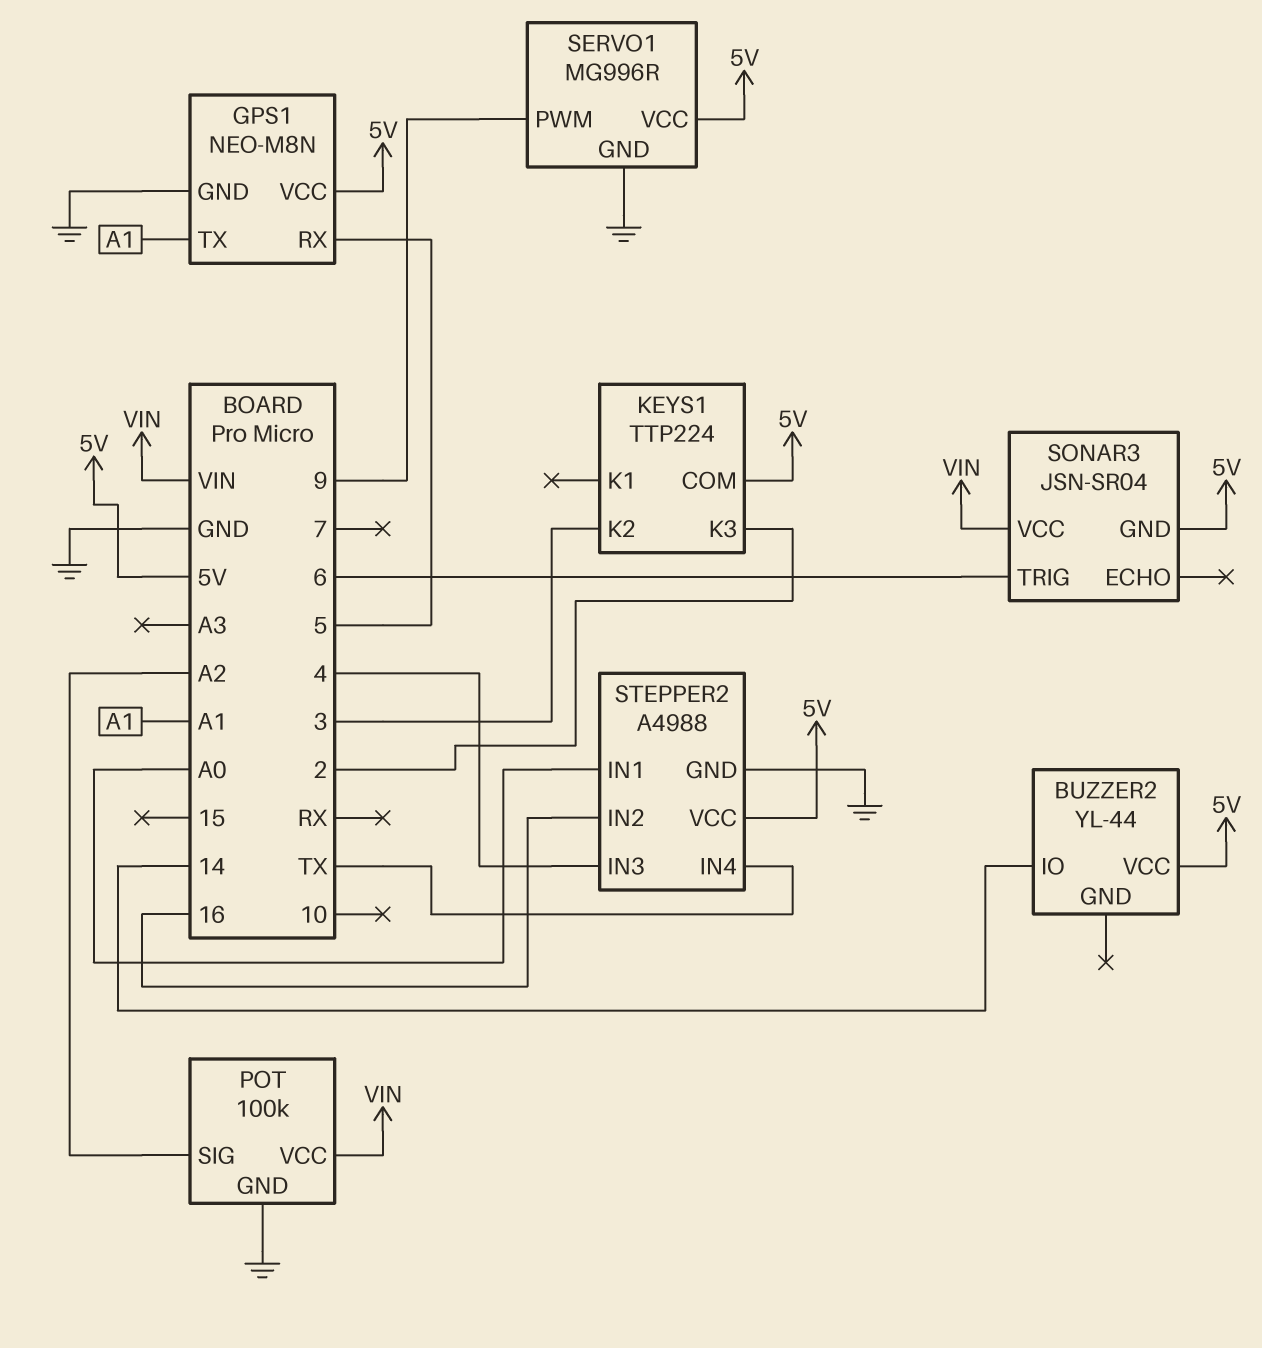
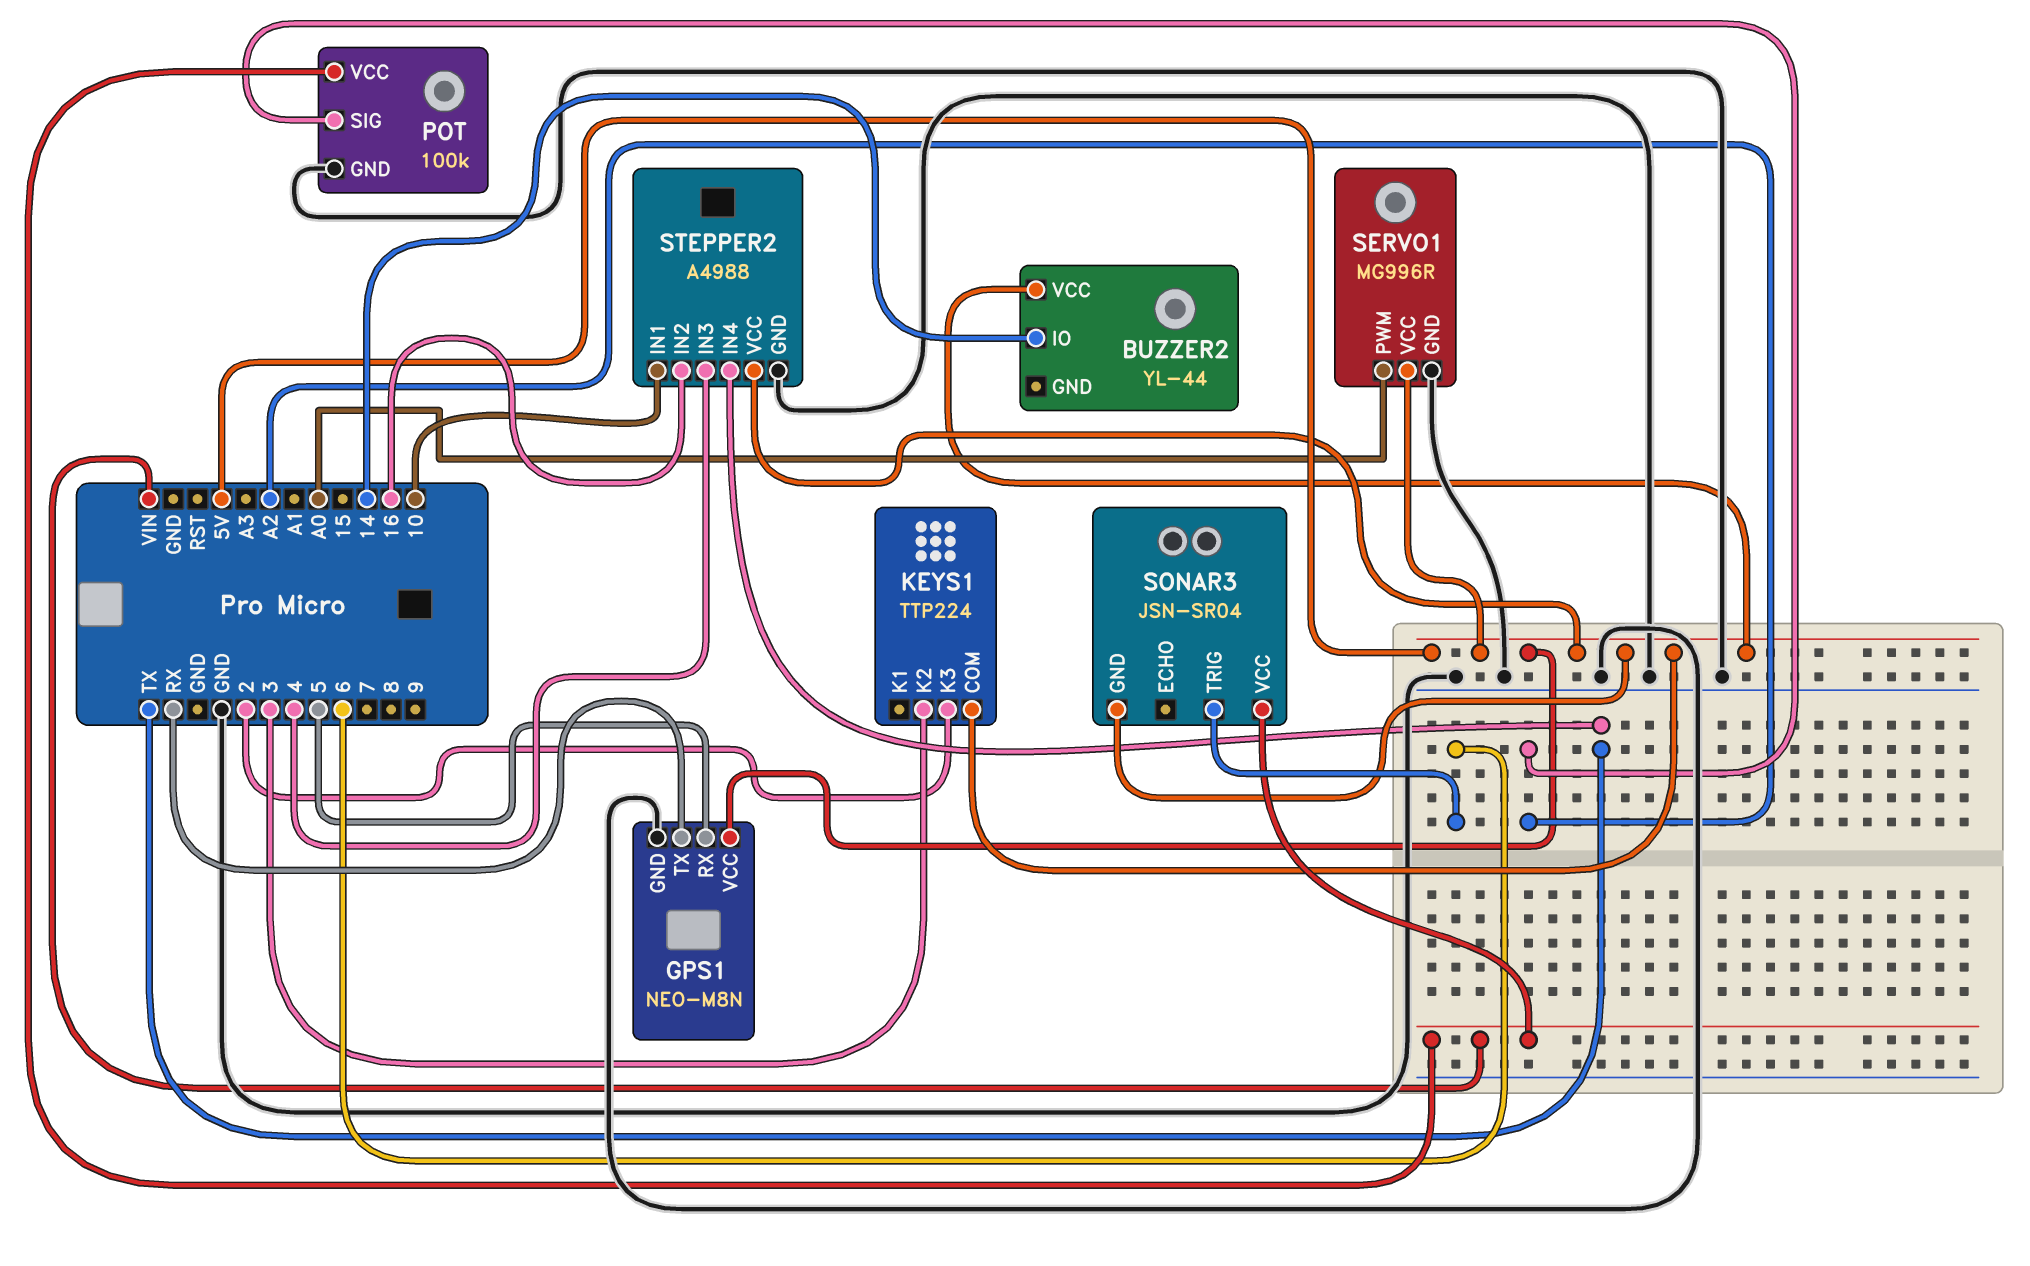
GPS1 pin TX: A1 -> RX
SERVO1 pin PWM: 9 -> A0
STEPPER2 pin IN1: A0 -> 10

